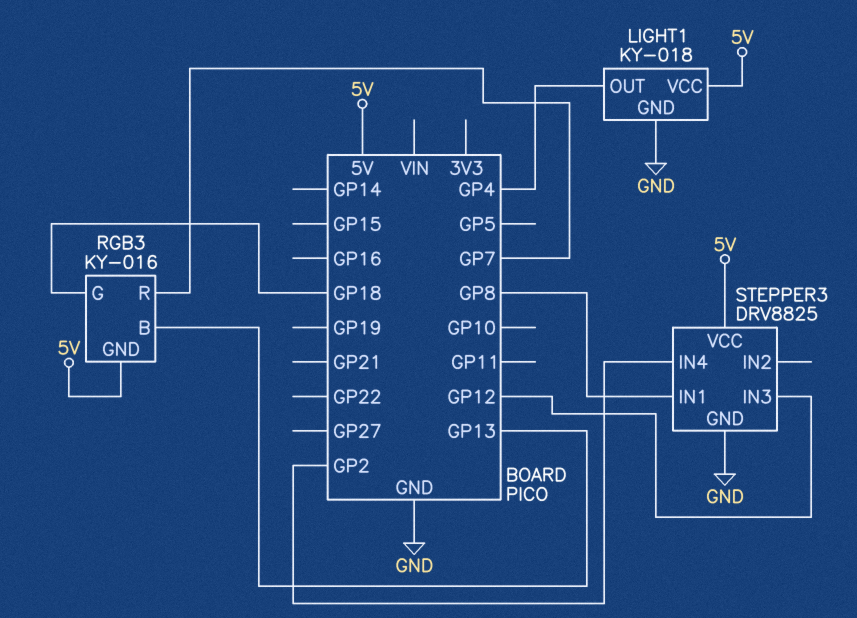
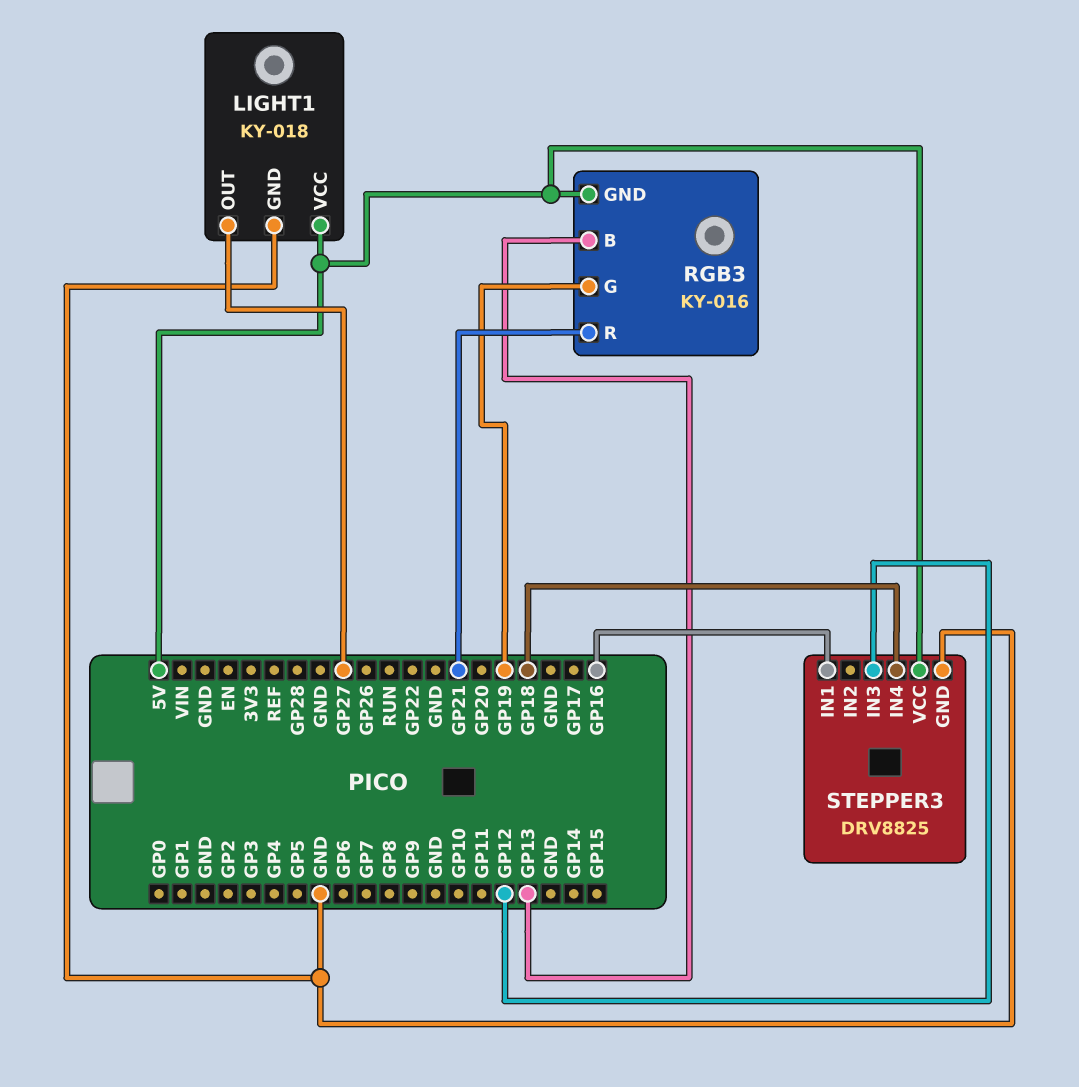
LIGHT1 pin OUT: GP4 -> GP27
RGB3 pin G: GP18 -> GP19
RGB3 pin R: GP7 -> GP21
STEPPER3 pin IN1: GP8 -> GP16
STEPPER3 pin IN4: GP2 -> GP18

